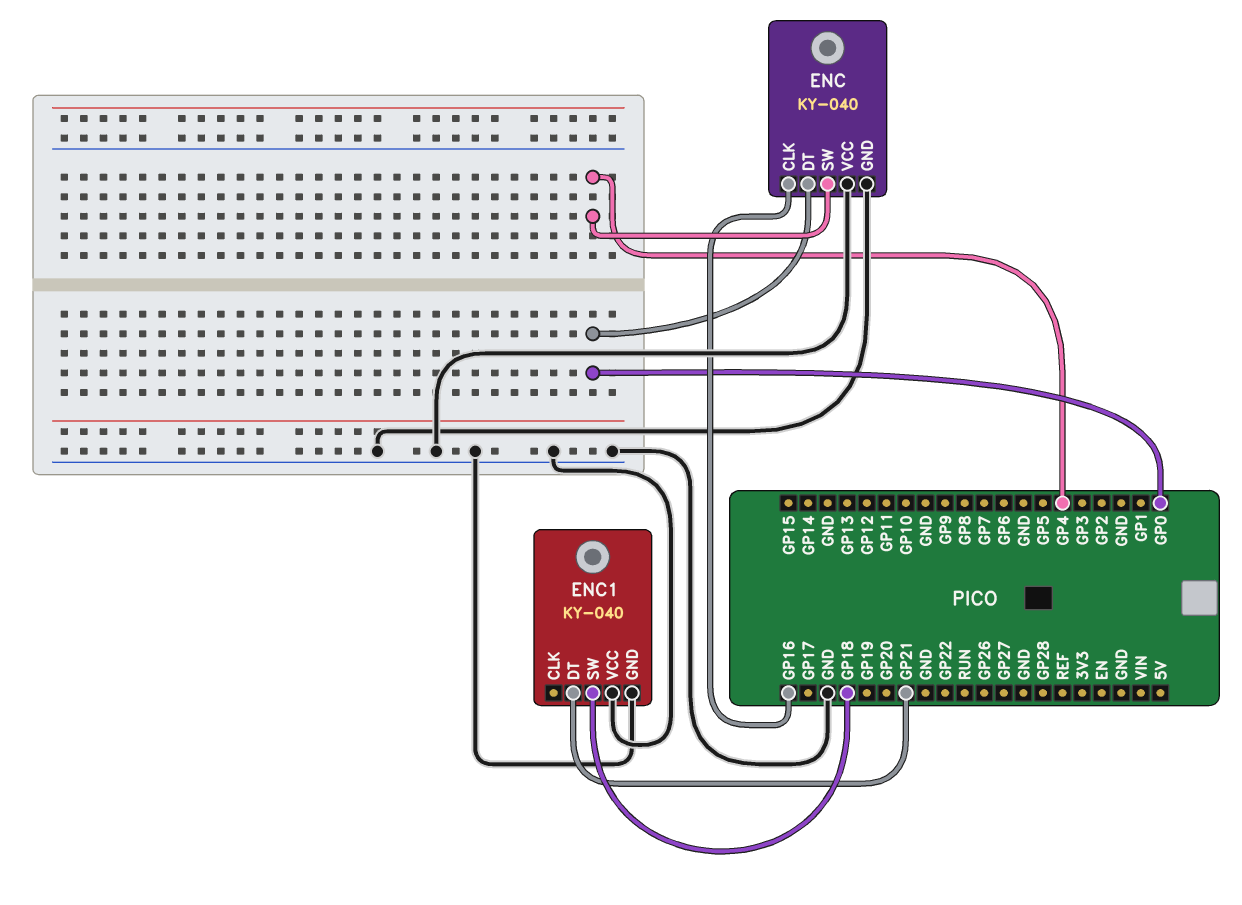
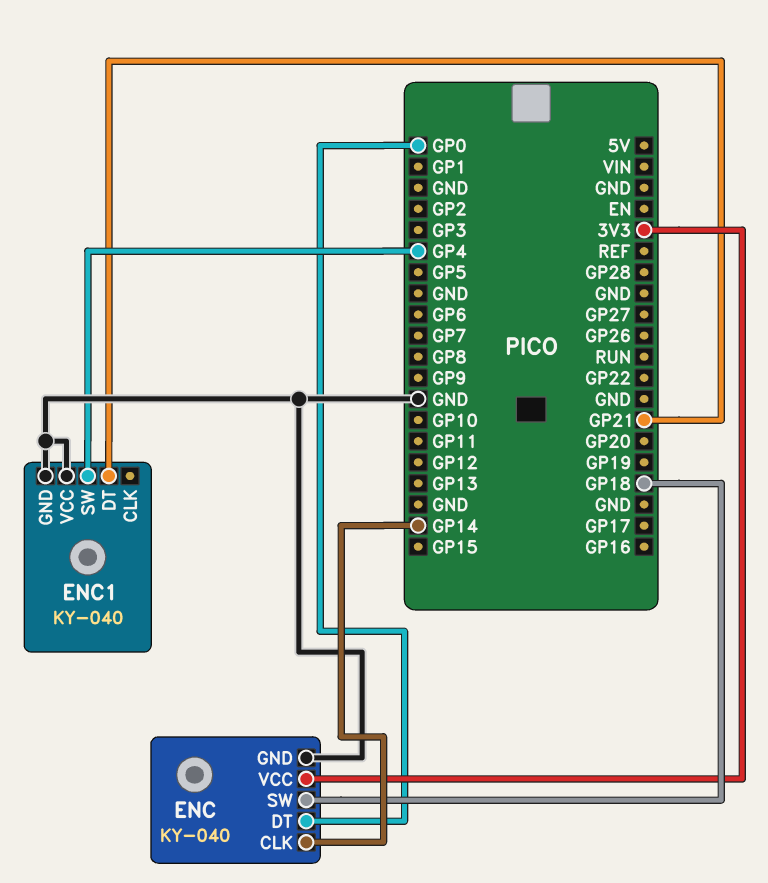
ENC pin CLK: GP16 -> GP14
ENC pin SW: GP4 -> GP18
ENC pin VCC: GND -> 3V3
ENC1 pin SW: GP18 -> GP4

